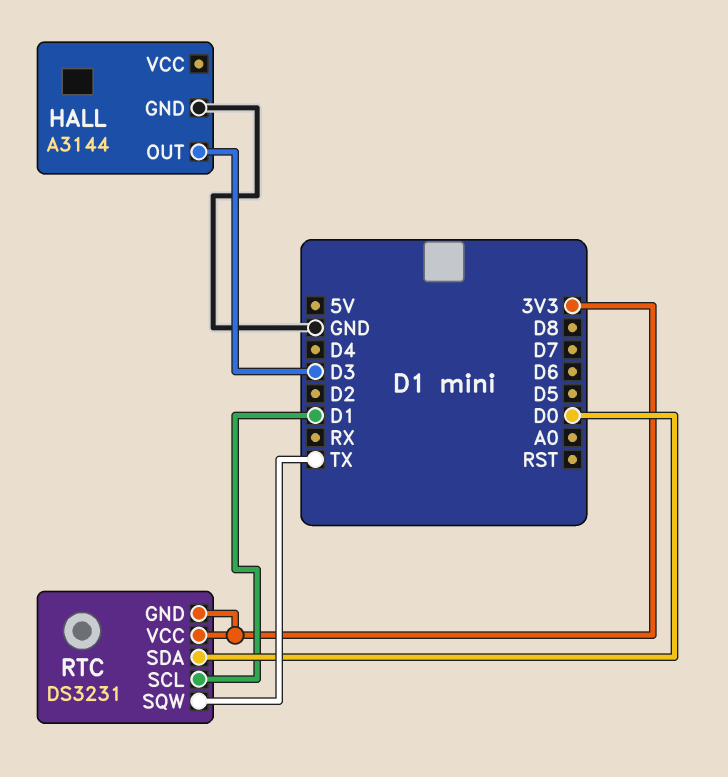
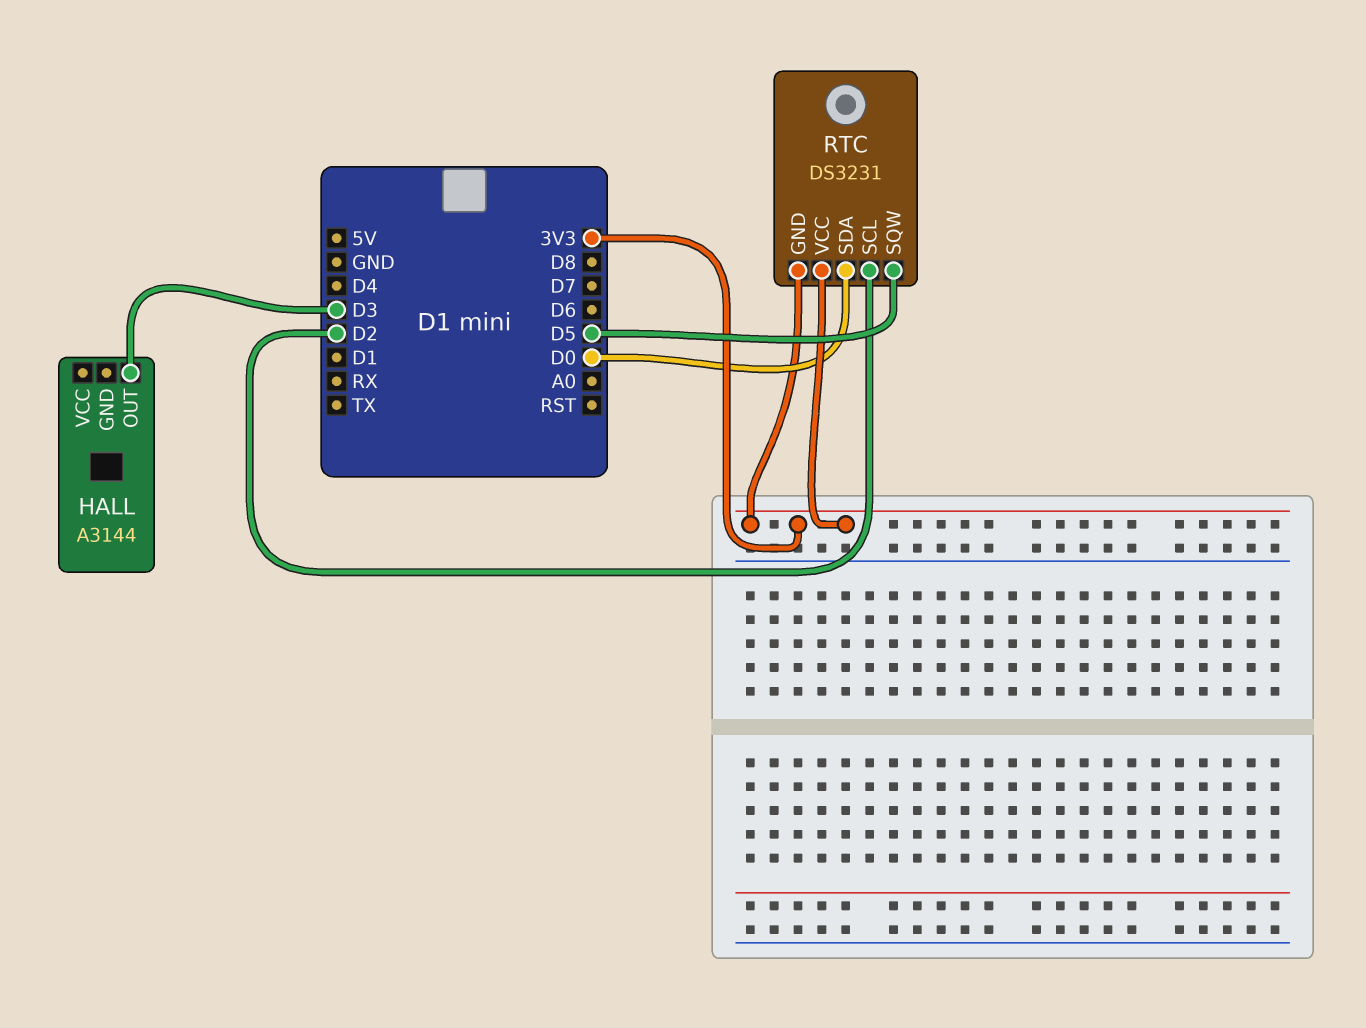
HALL pin GND: GND -> none
RTC pin SCL: D1 -> D2
RTC pin SQW: TX -> D5

